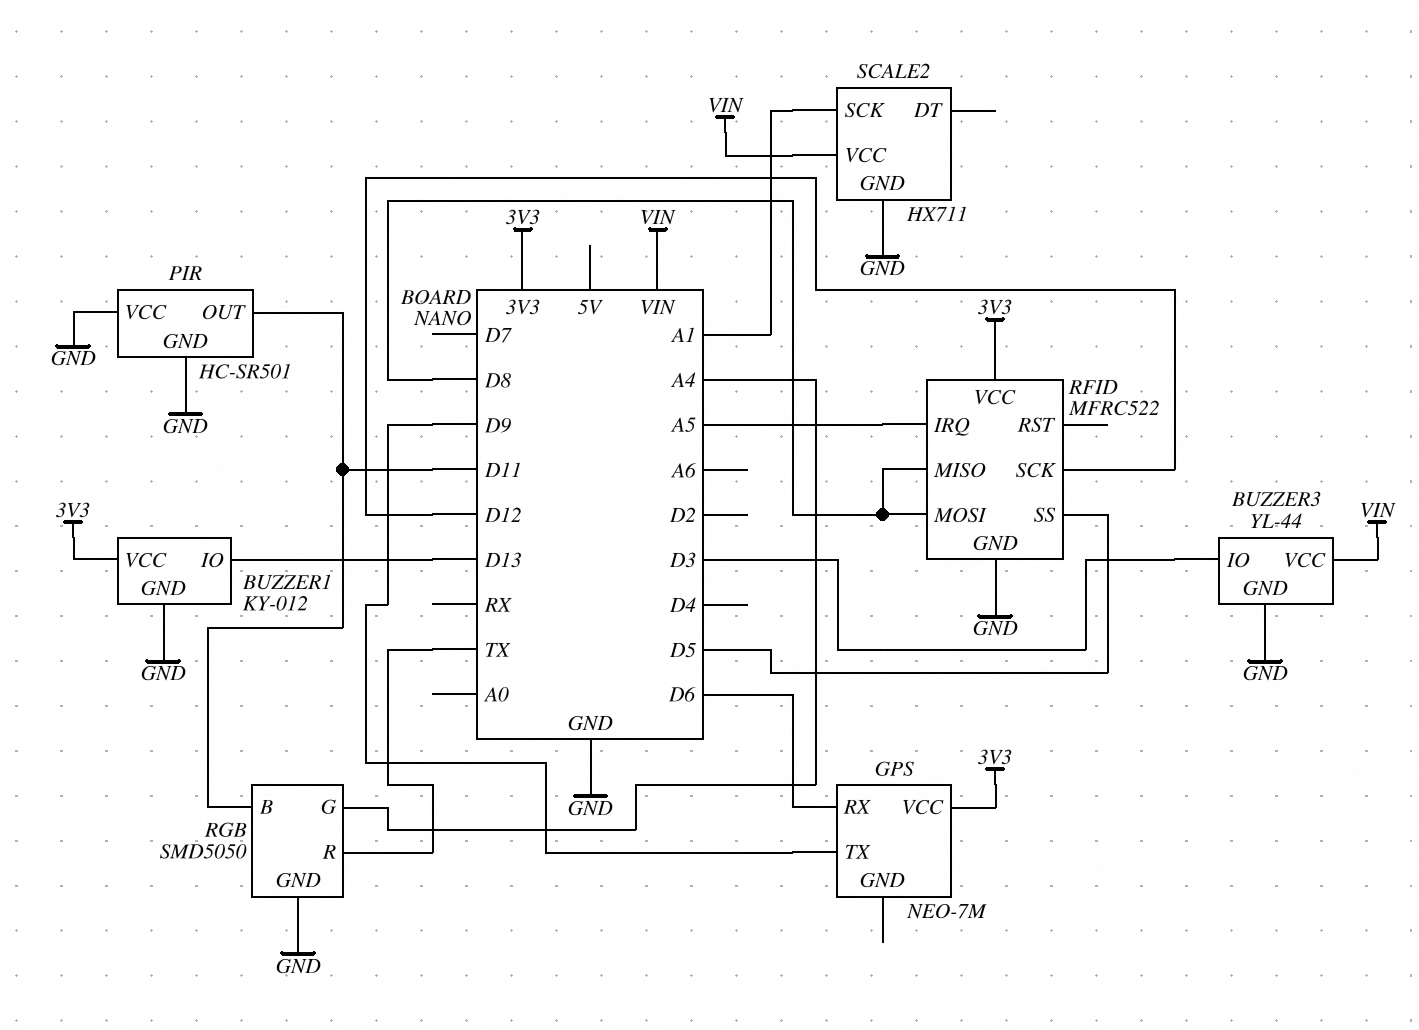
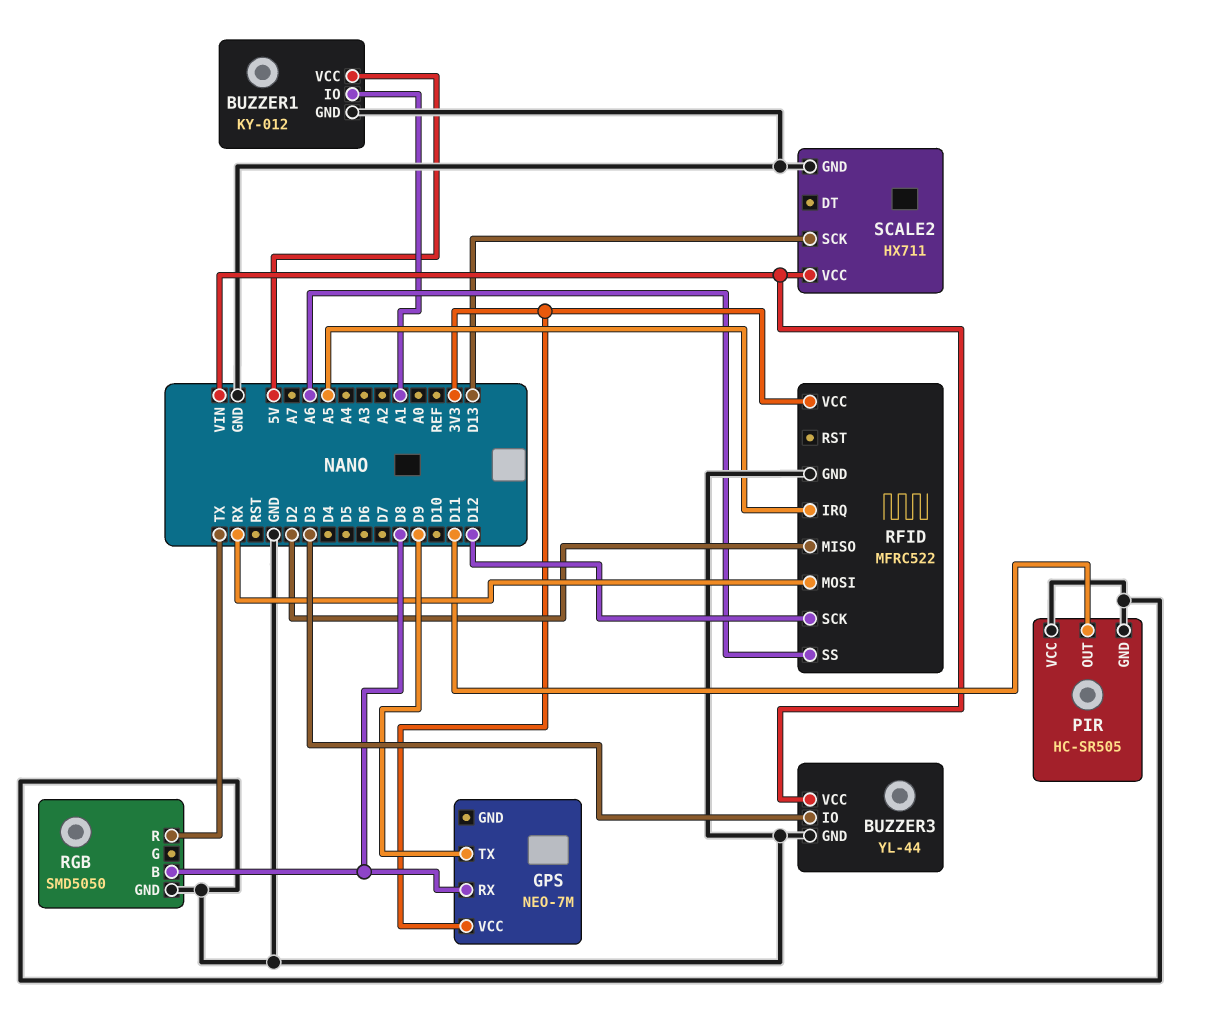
BUZZER1 pin IO: D13 -> A1
BUZZER1 pin VCC: 3V3 -> 5V
GPS pin RX: D6 -> D8
PIR: HC-SR501 -> HC-SR505
RFID pin MISO: D8 -> D2
RFID pin MOSI: D8 -> RX
RFID pin SS: D5 -> A6
RGB pin B: D11 -> D8
RGB pin G: A4 -> none
SCALE2 pin SCK: A1 -> D13

